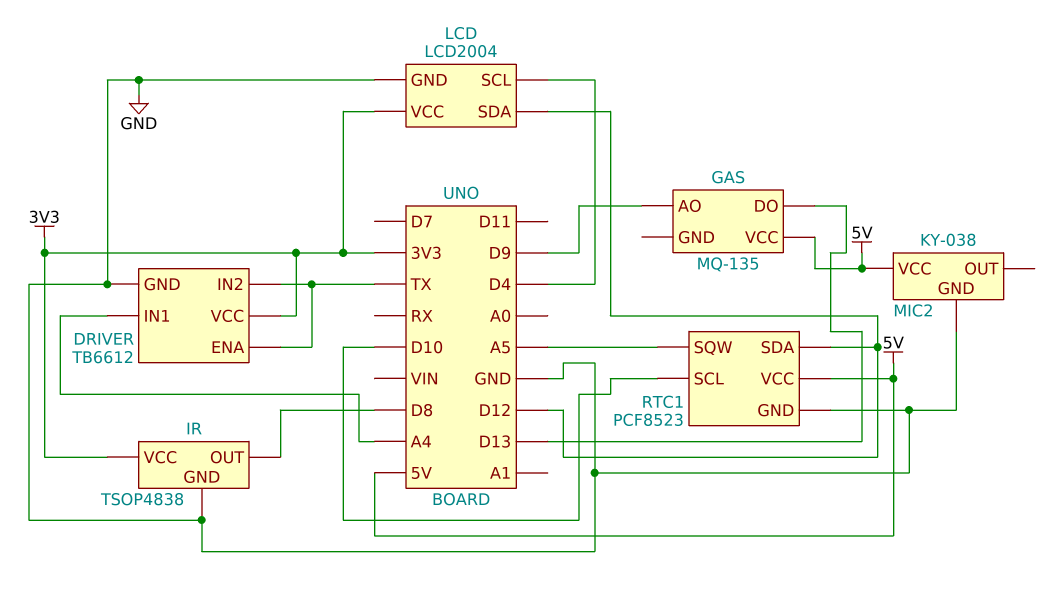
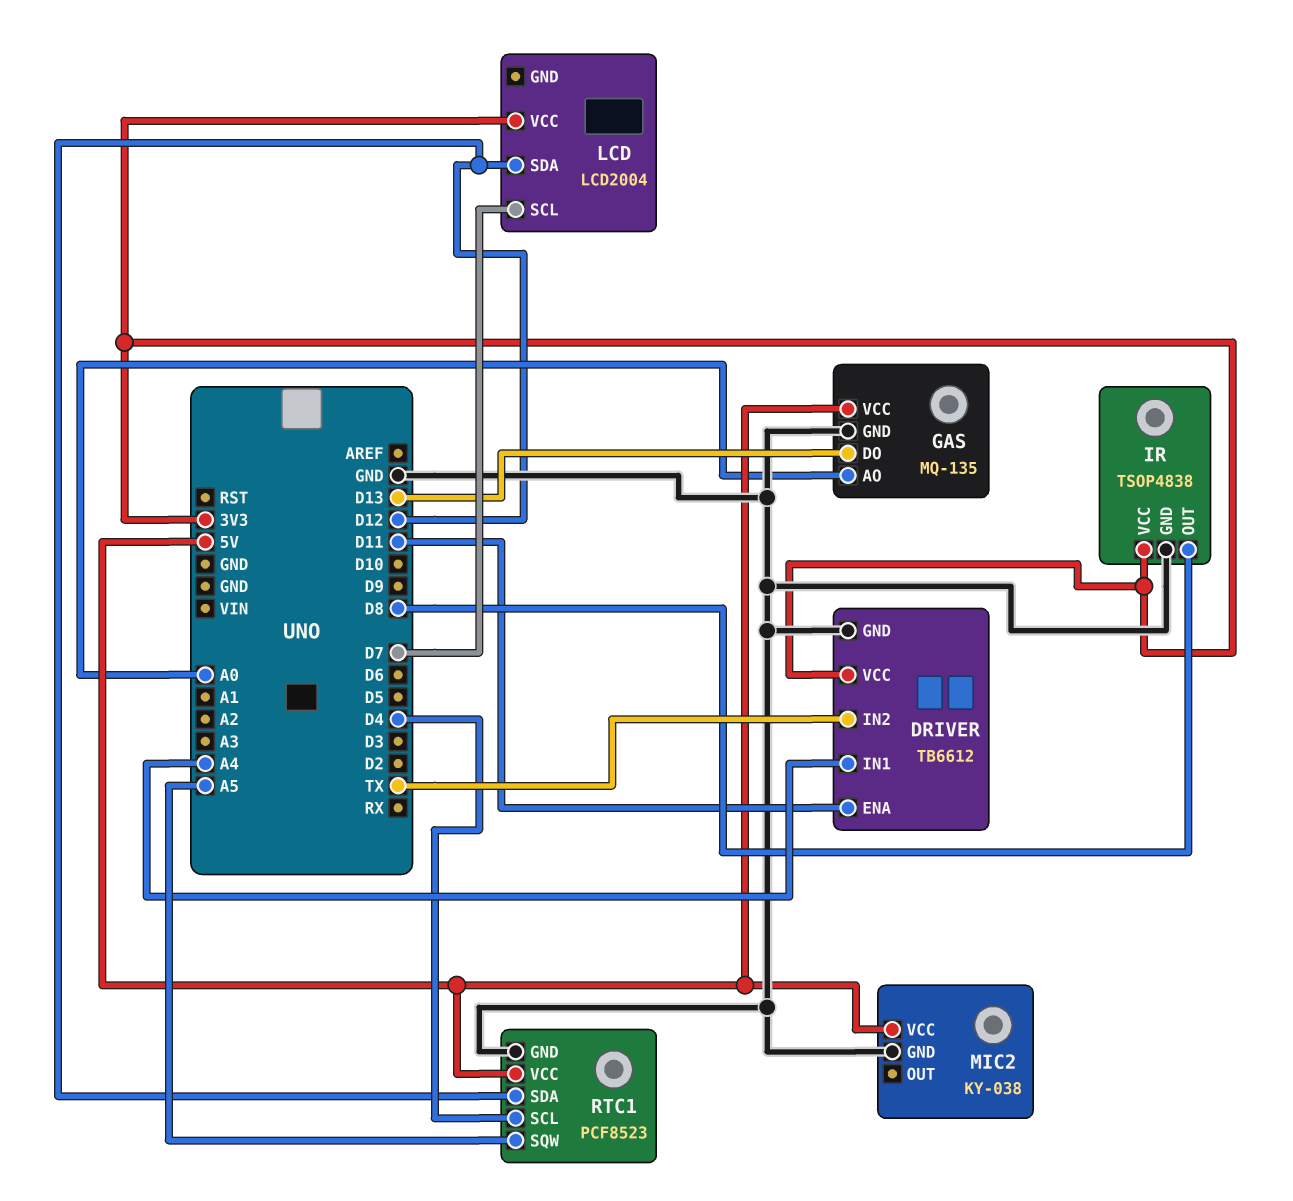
DRIVER pin ENA: TX -> D11
GAS pin AO: D9 -> A0
GAS pin GND: none -> GND
LCD pin GND: GND -> none
LCD pin SCL: D4 -> D7
RTC1 pin SCL: D10 -> D4

